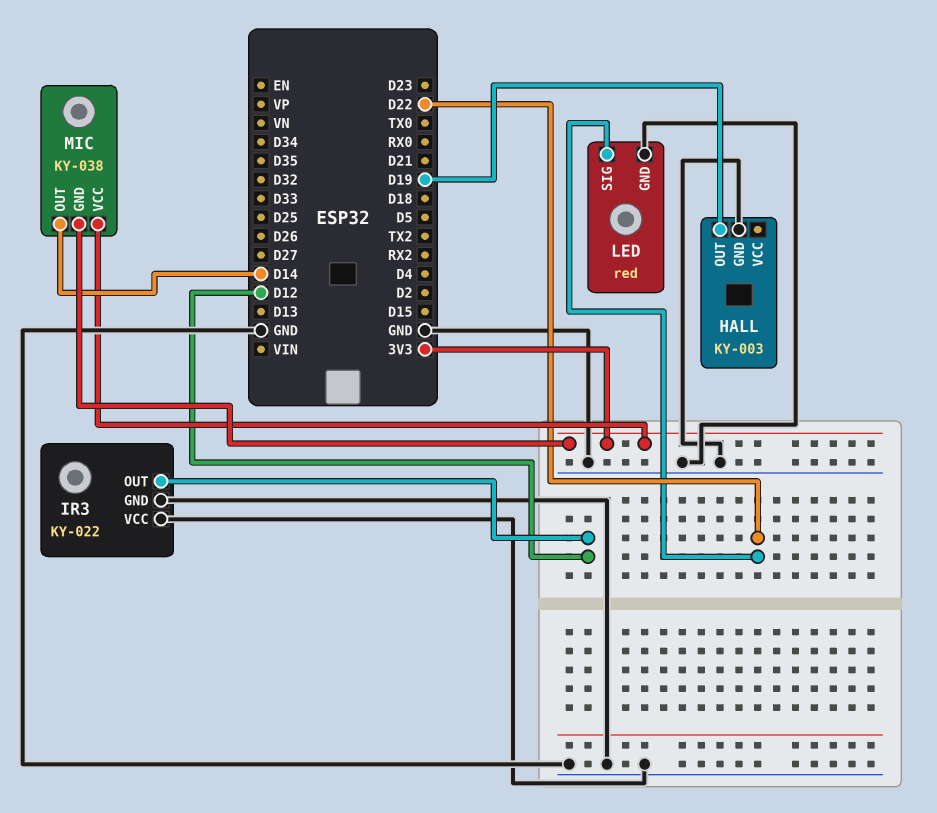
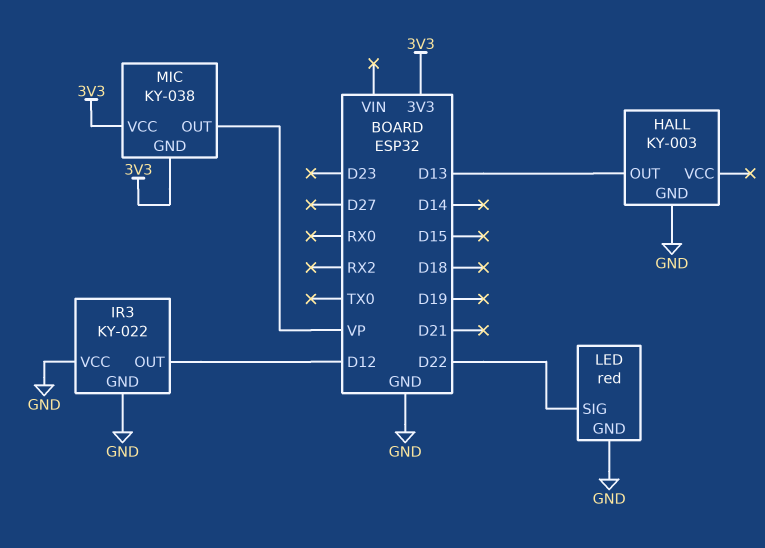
HALL pin OUT: D19 -> D13
MIC pin OUT: D14 -> VP

